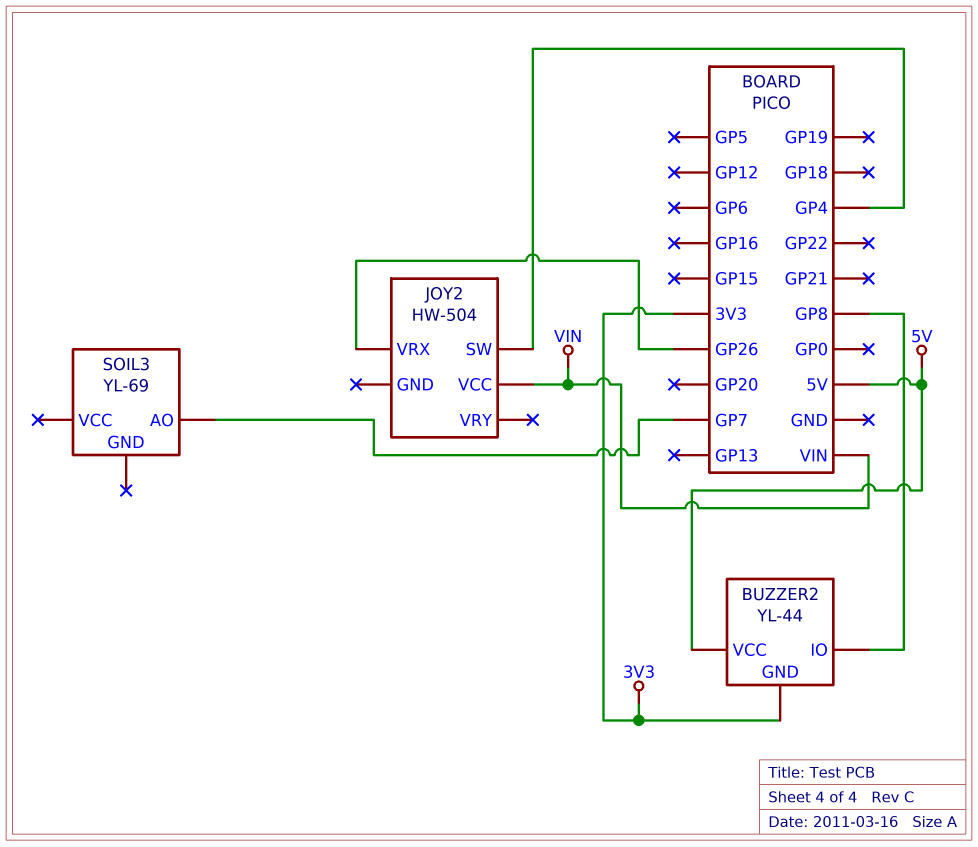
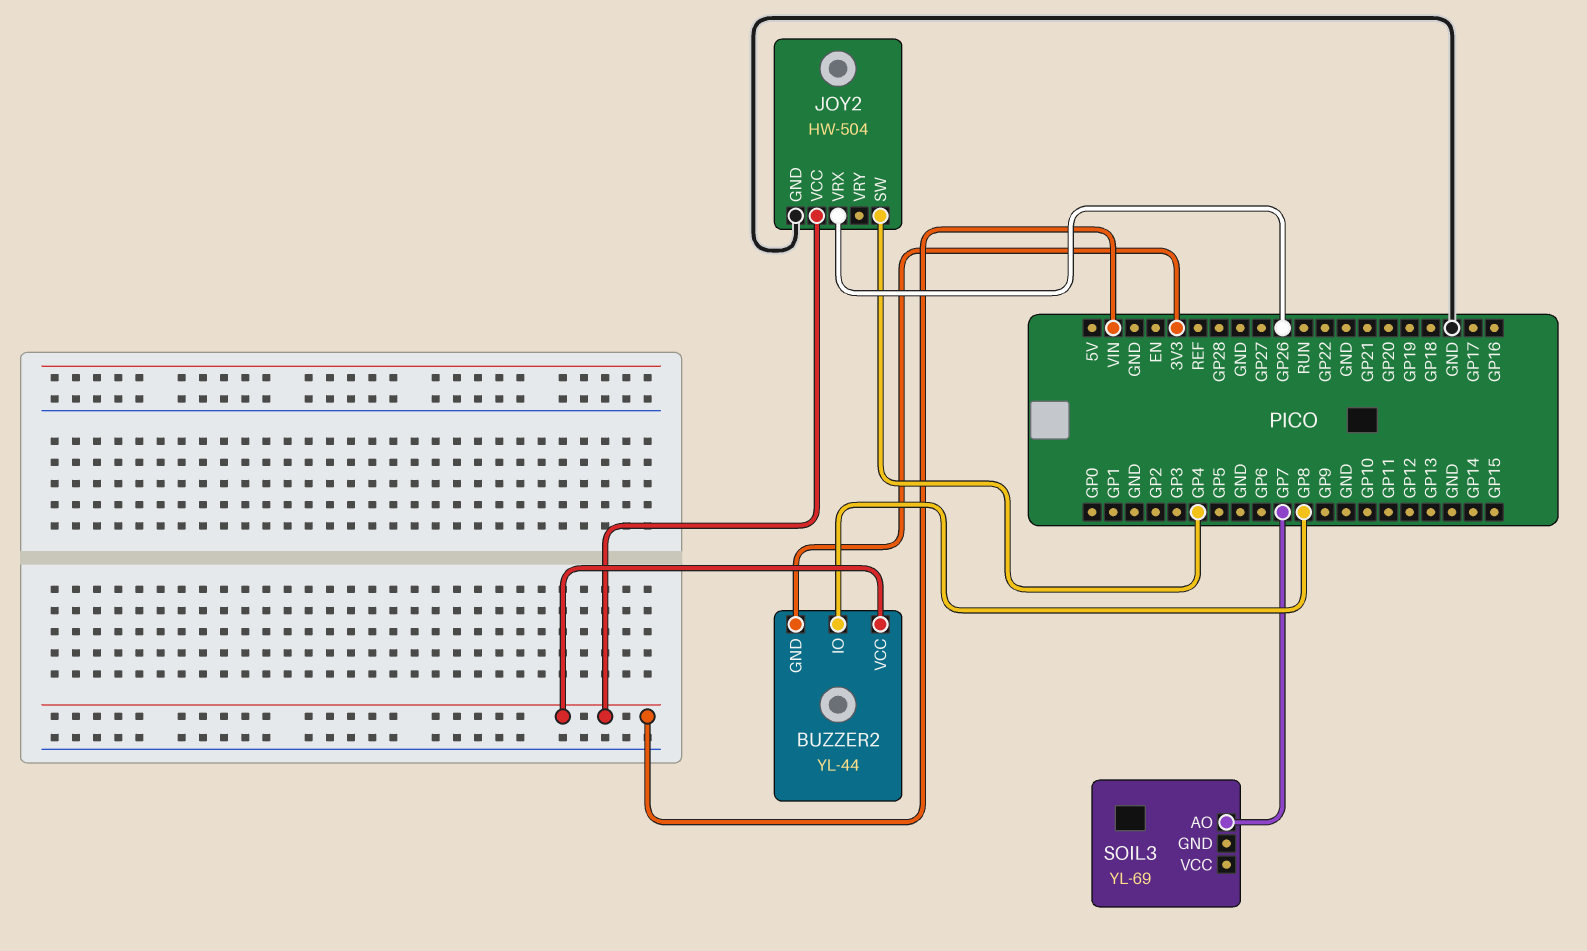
BUZZER2 pin VCC: 5V -> VIN
JOY2 pin GND: none -> GND

